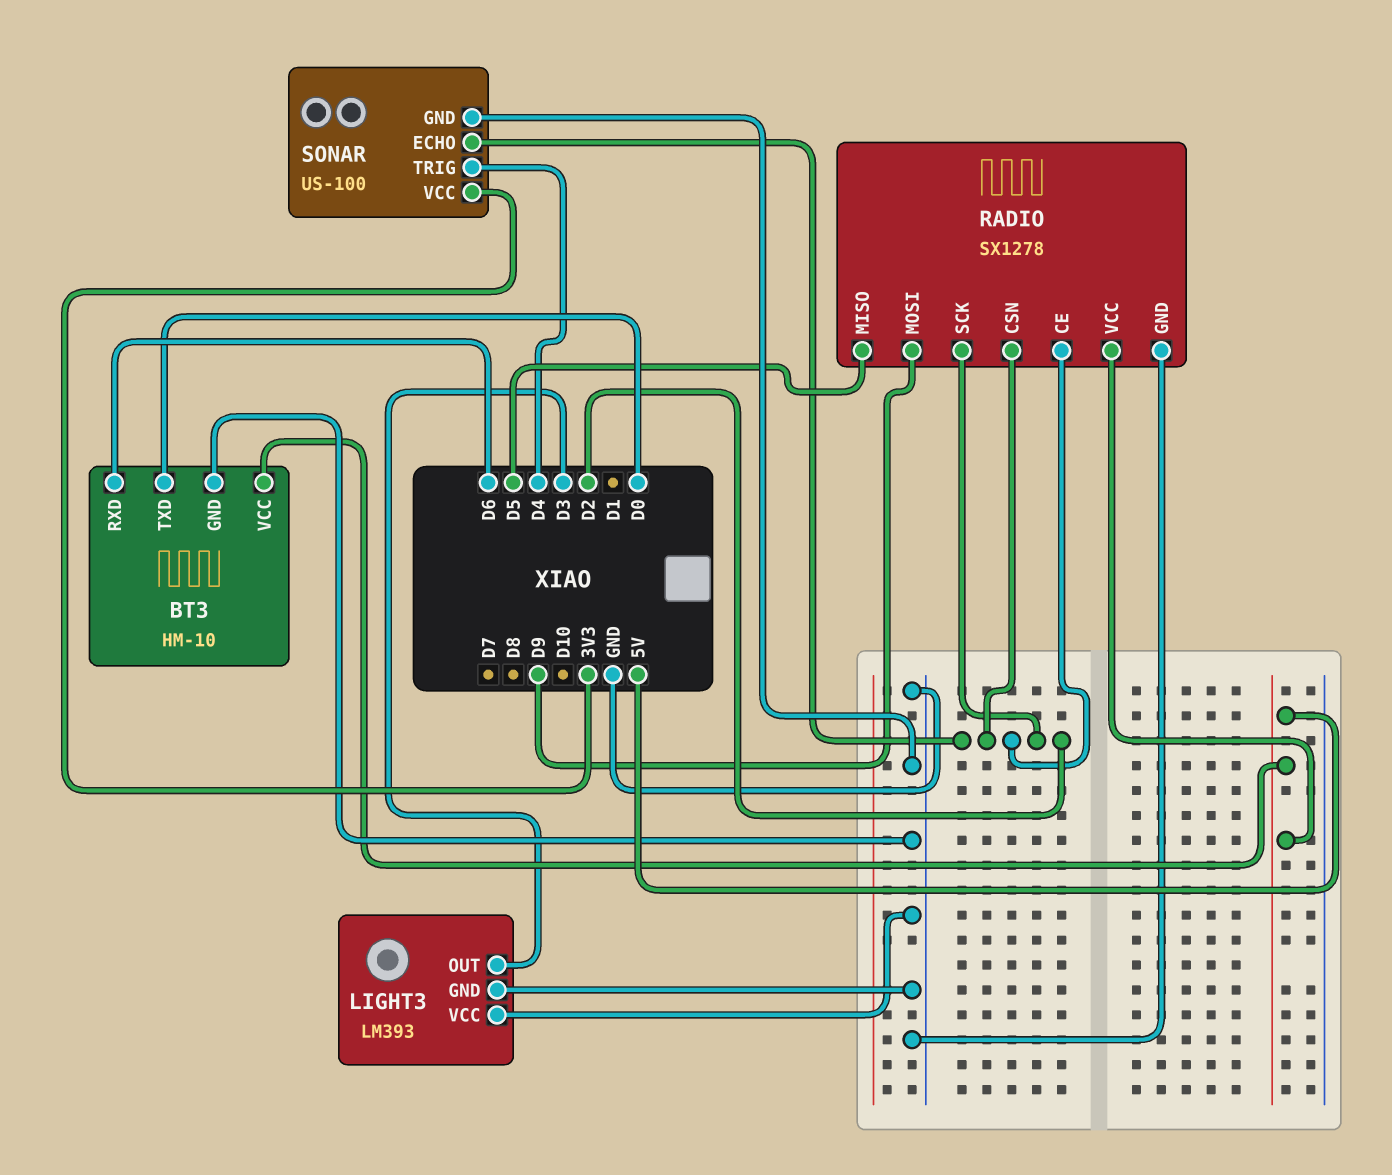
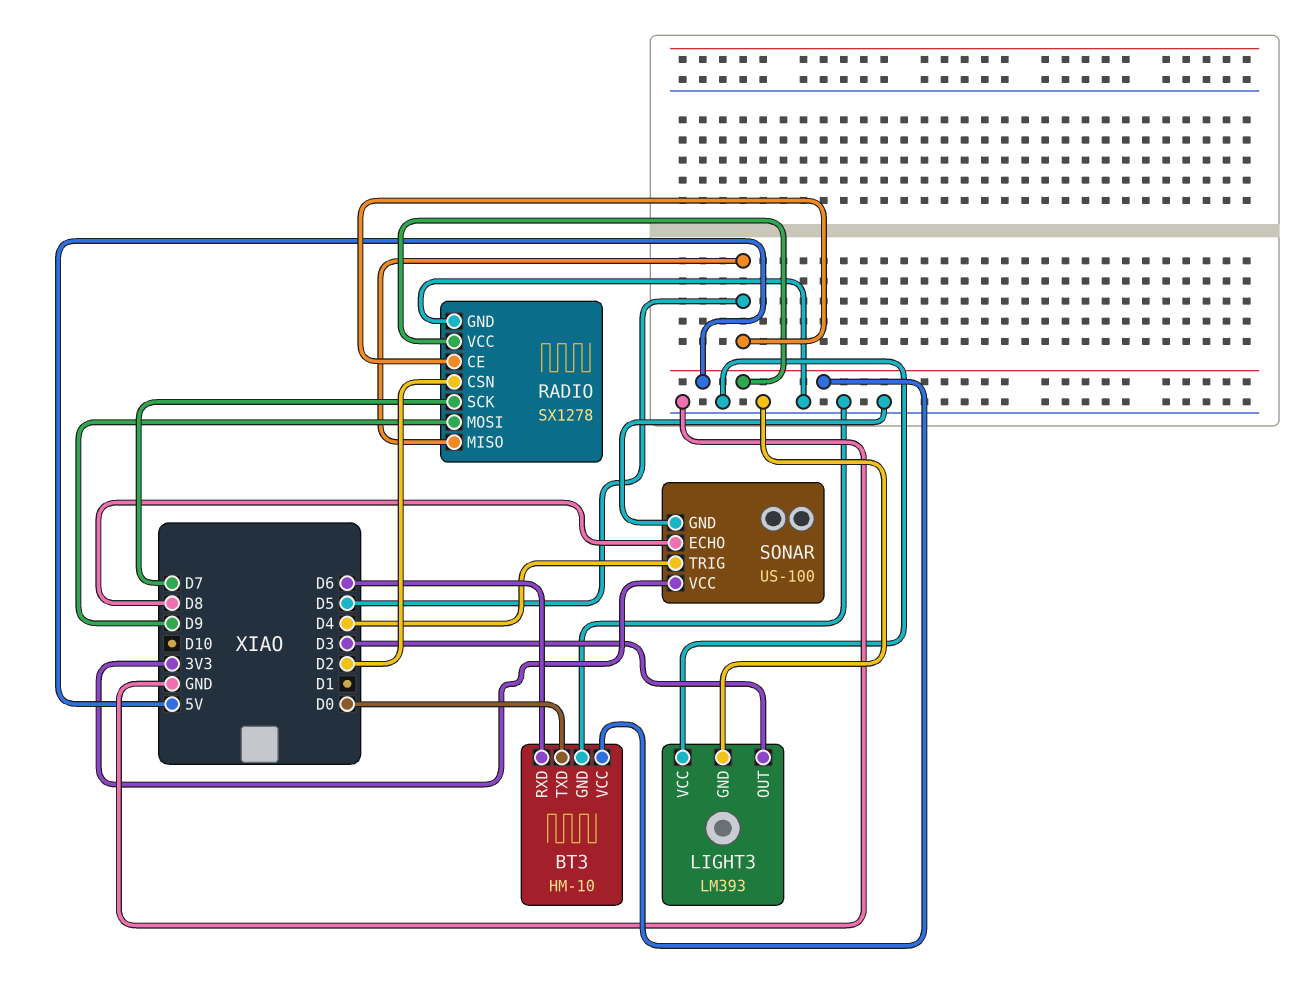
RADIO pin CE: D2 -> D5
RADIO pin SCK: D2 -> D7
SONAR pin ECHO: D2 -> D8

